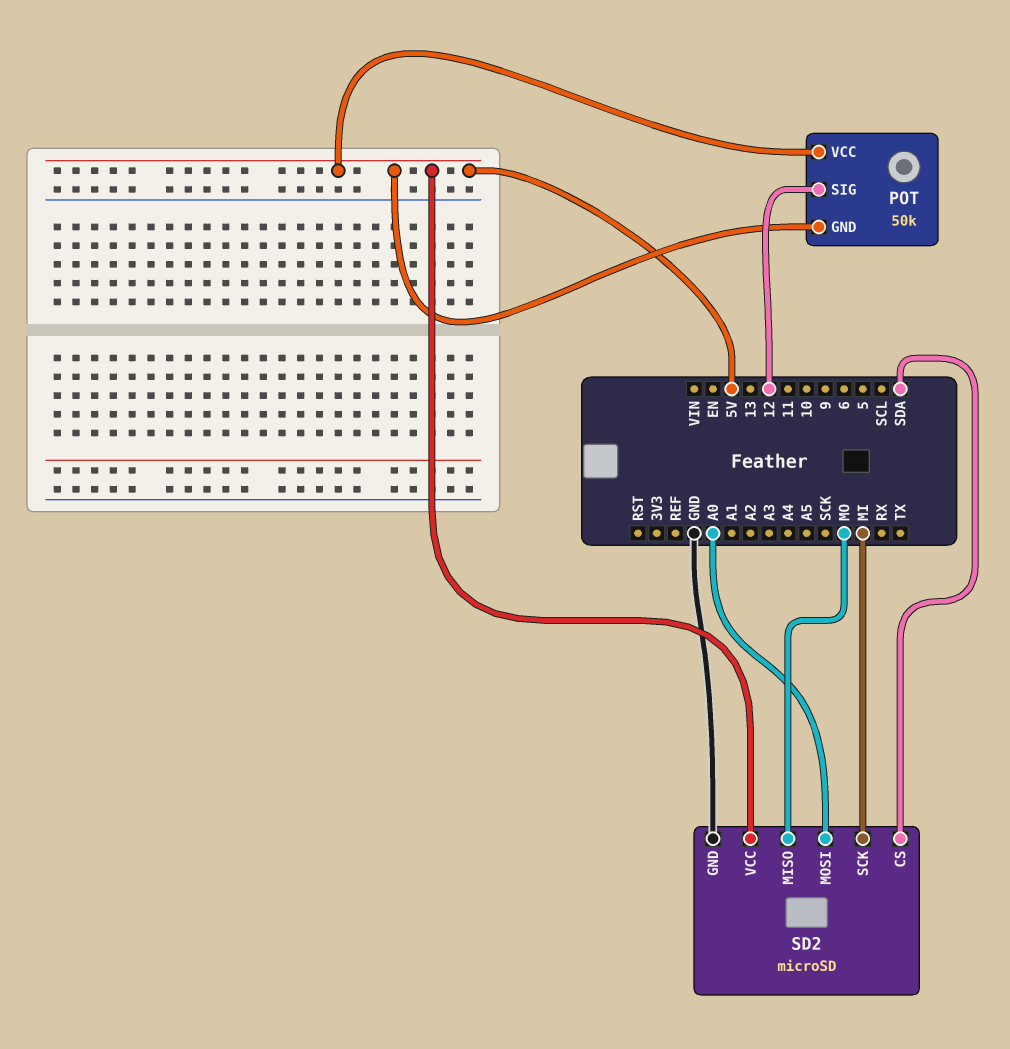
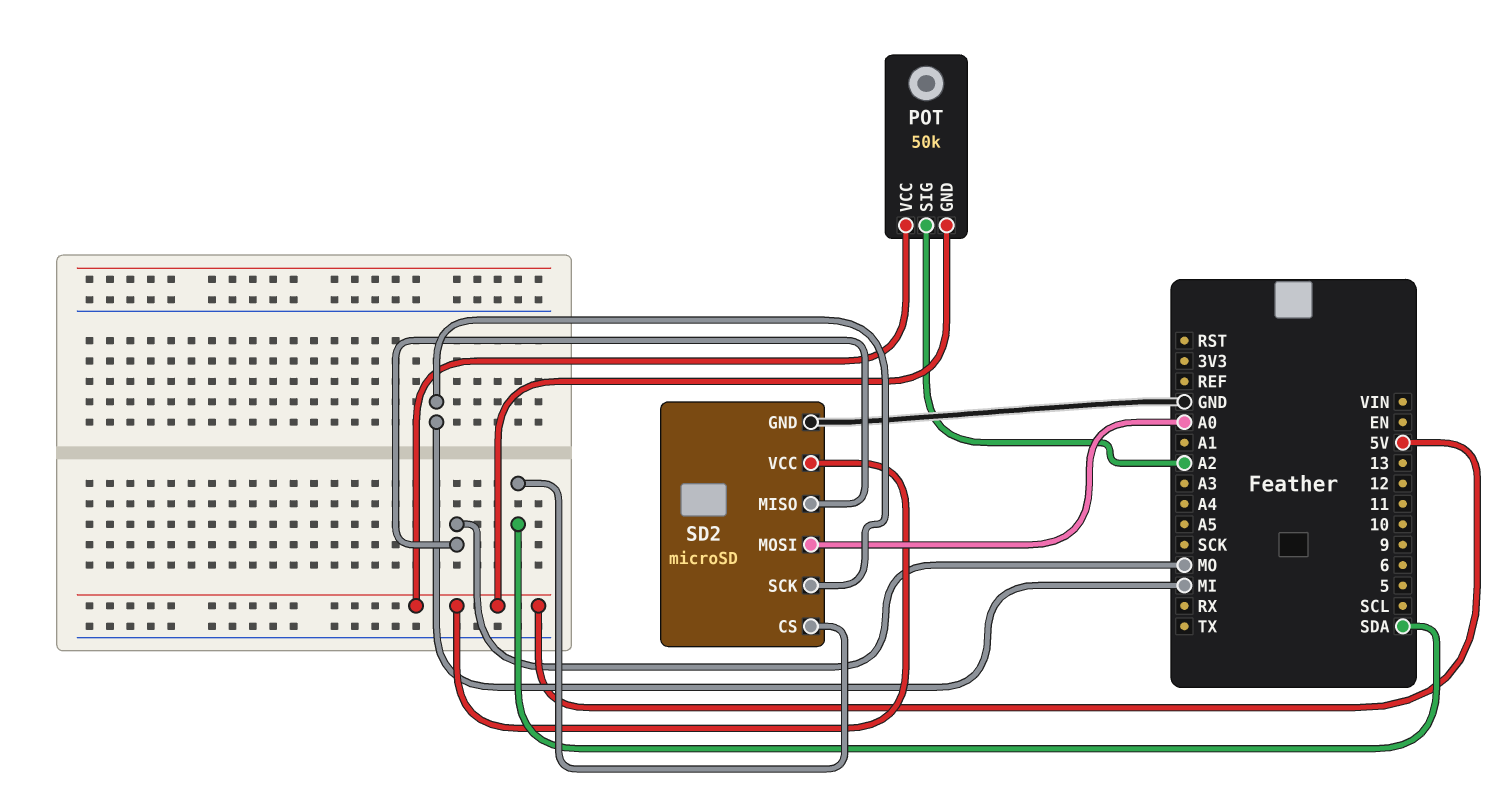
POT pin SIG: 12 -> A2

